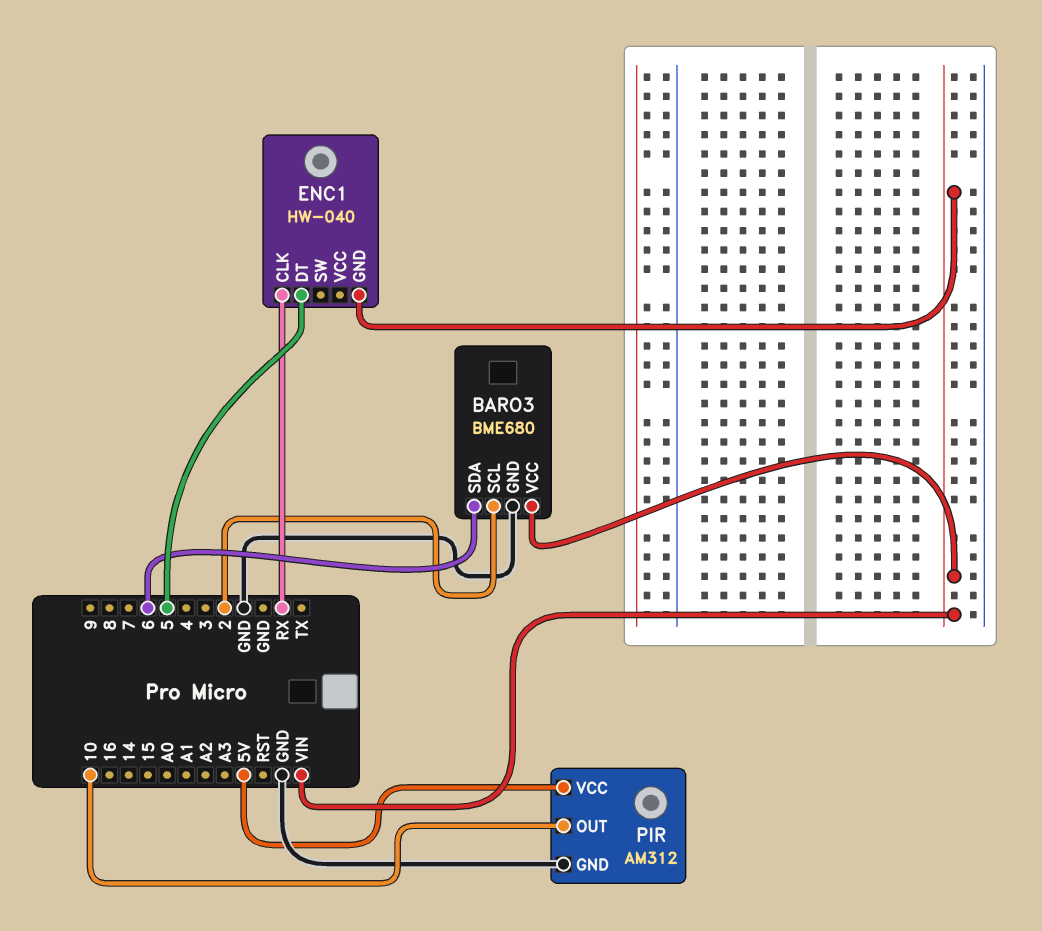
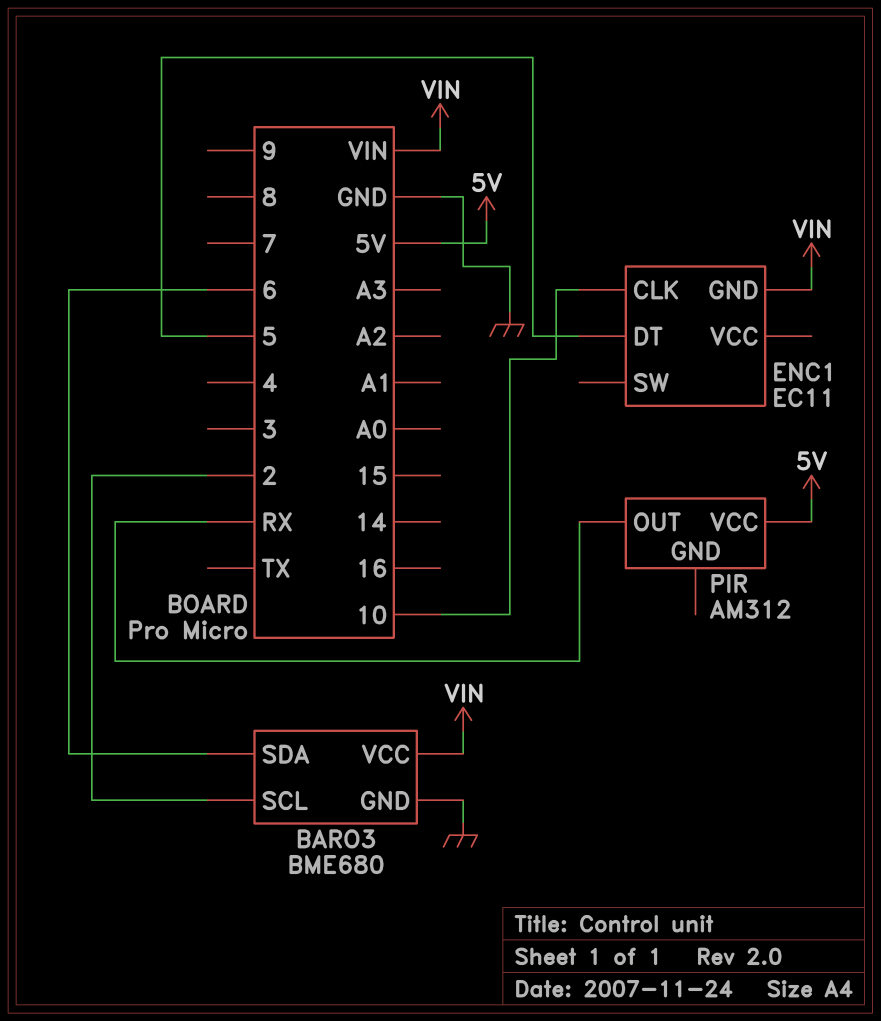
ENC1: HW-040 -> EC11
ENC1 pin CLK: RX -> 10
PIR pin GND: GND -> none
PIR pin OUT: 10 -> RX

